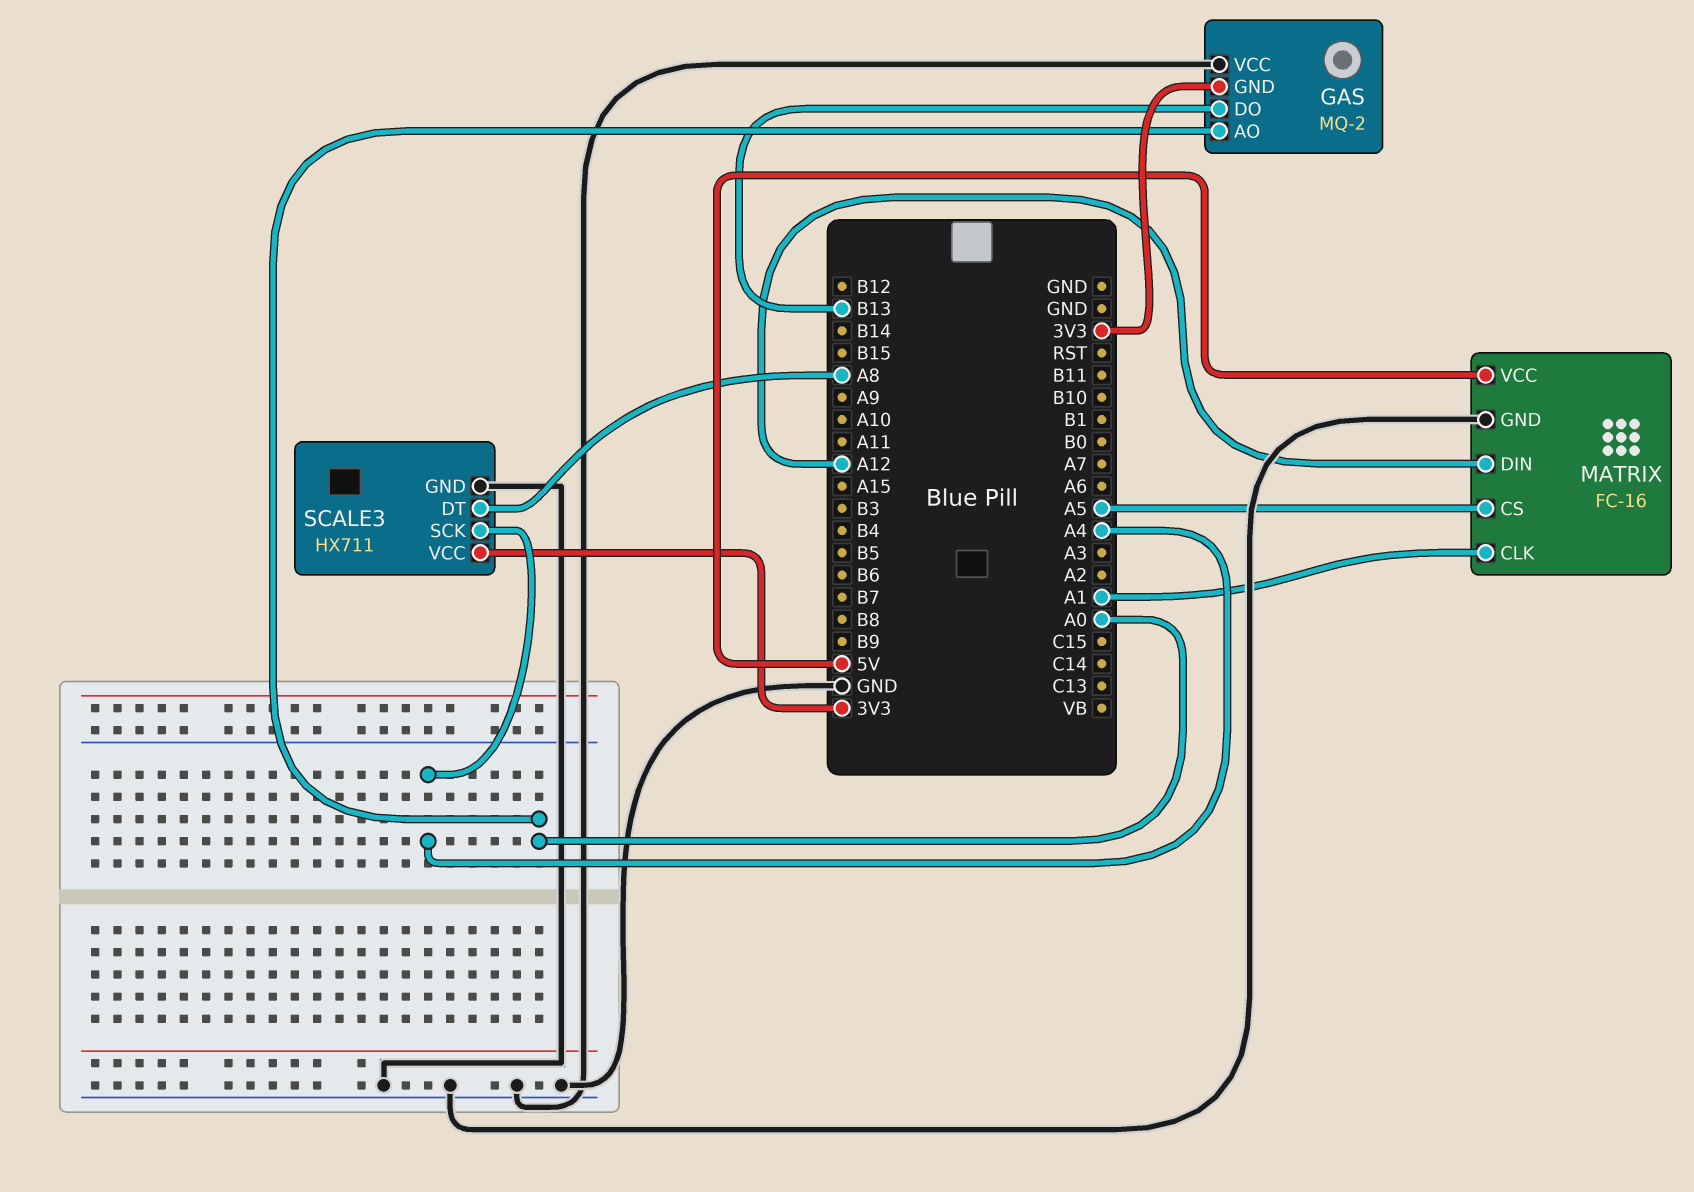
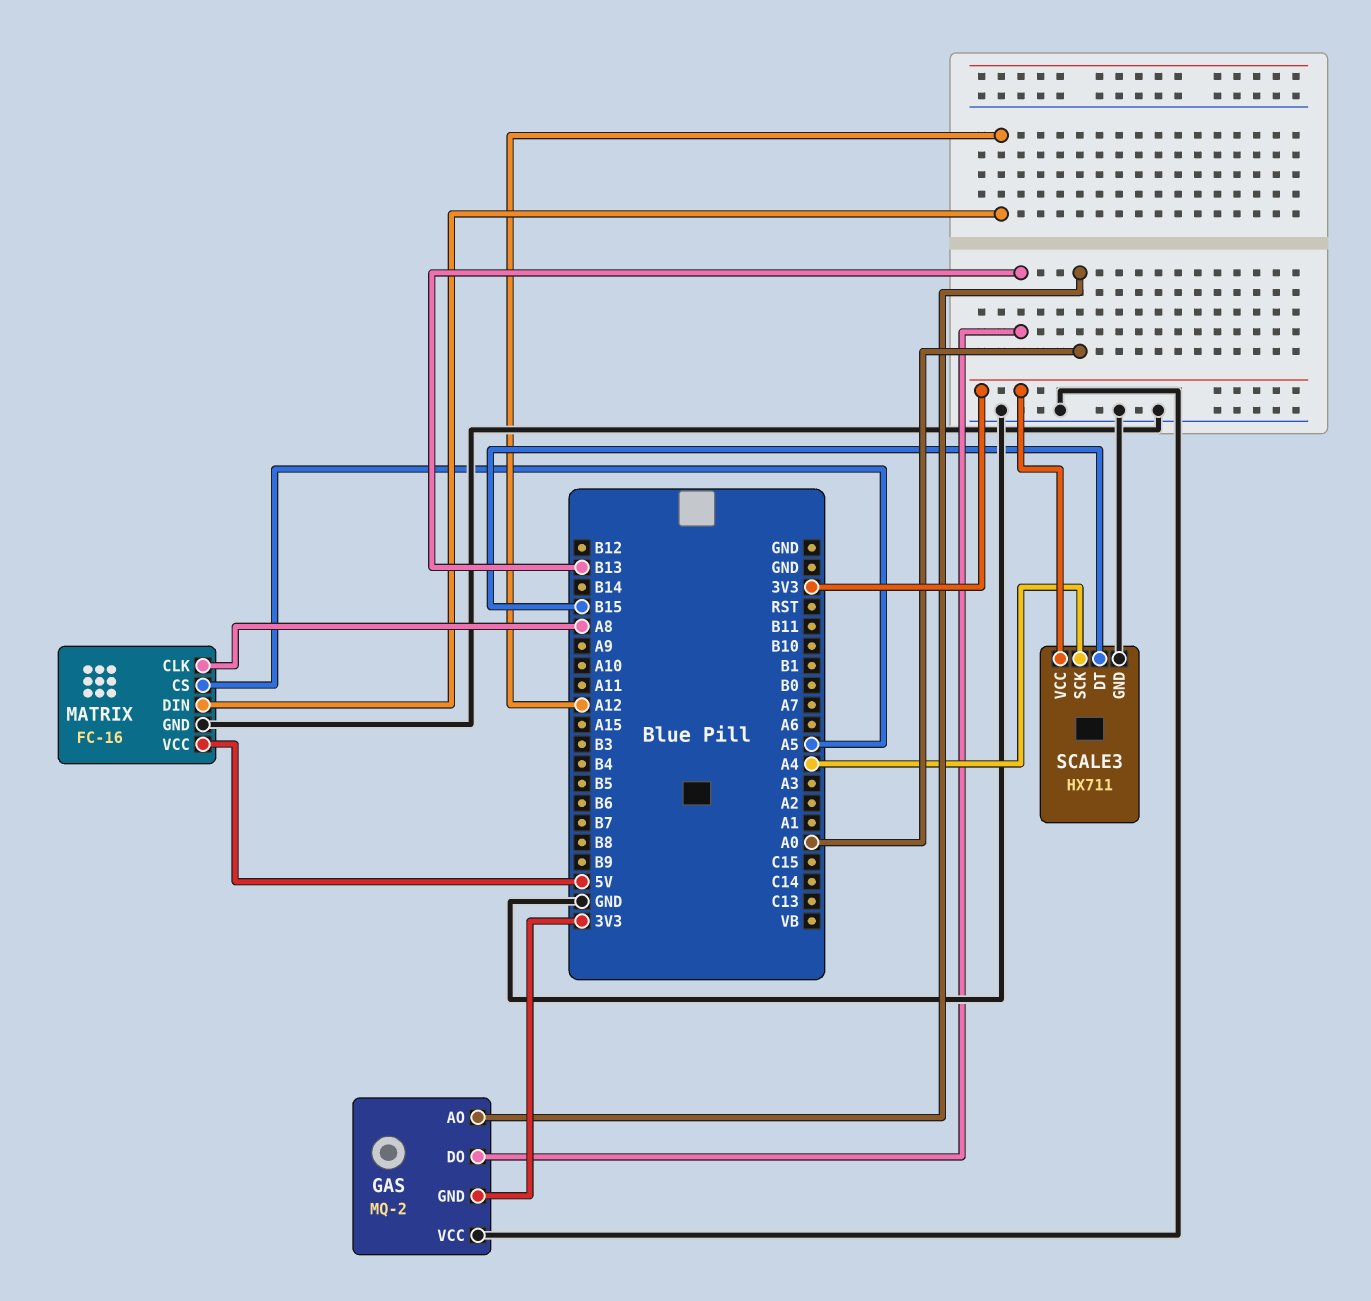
MATRIX pin CLK: A1 -> A8
SCALE3 pin DT: A8 -> B15

